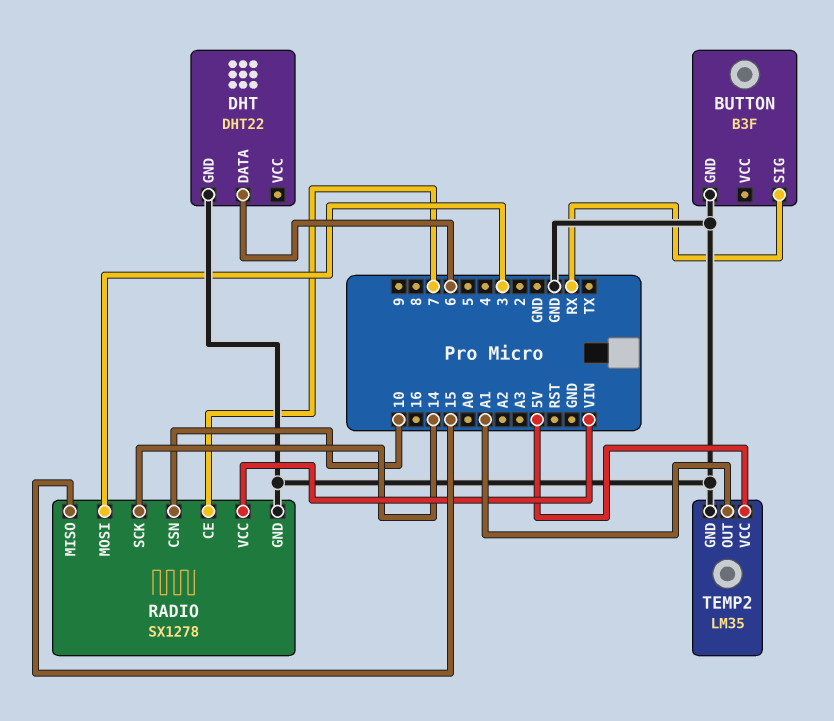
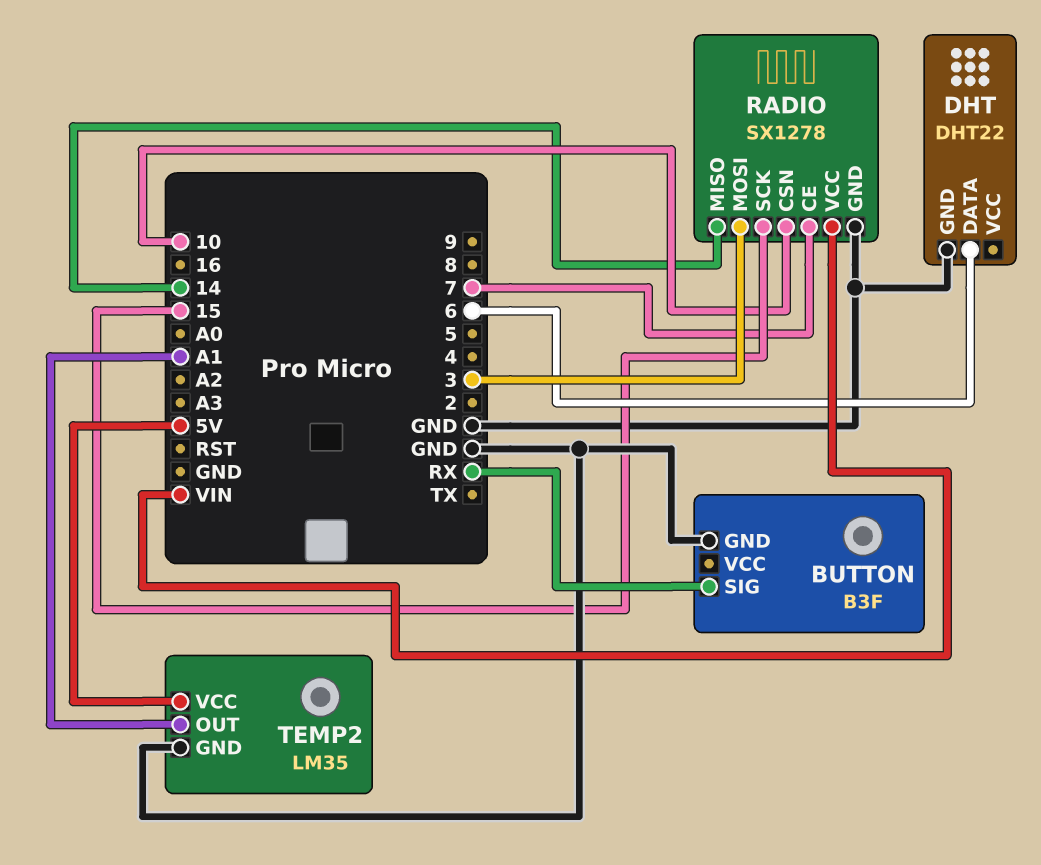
RADIO pin MISO: 15 -> 14
RADIO pin SCK: 14 -> 15

